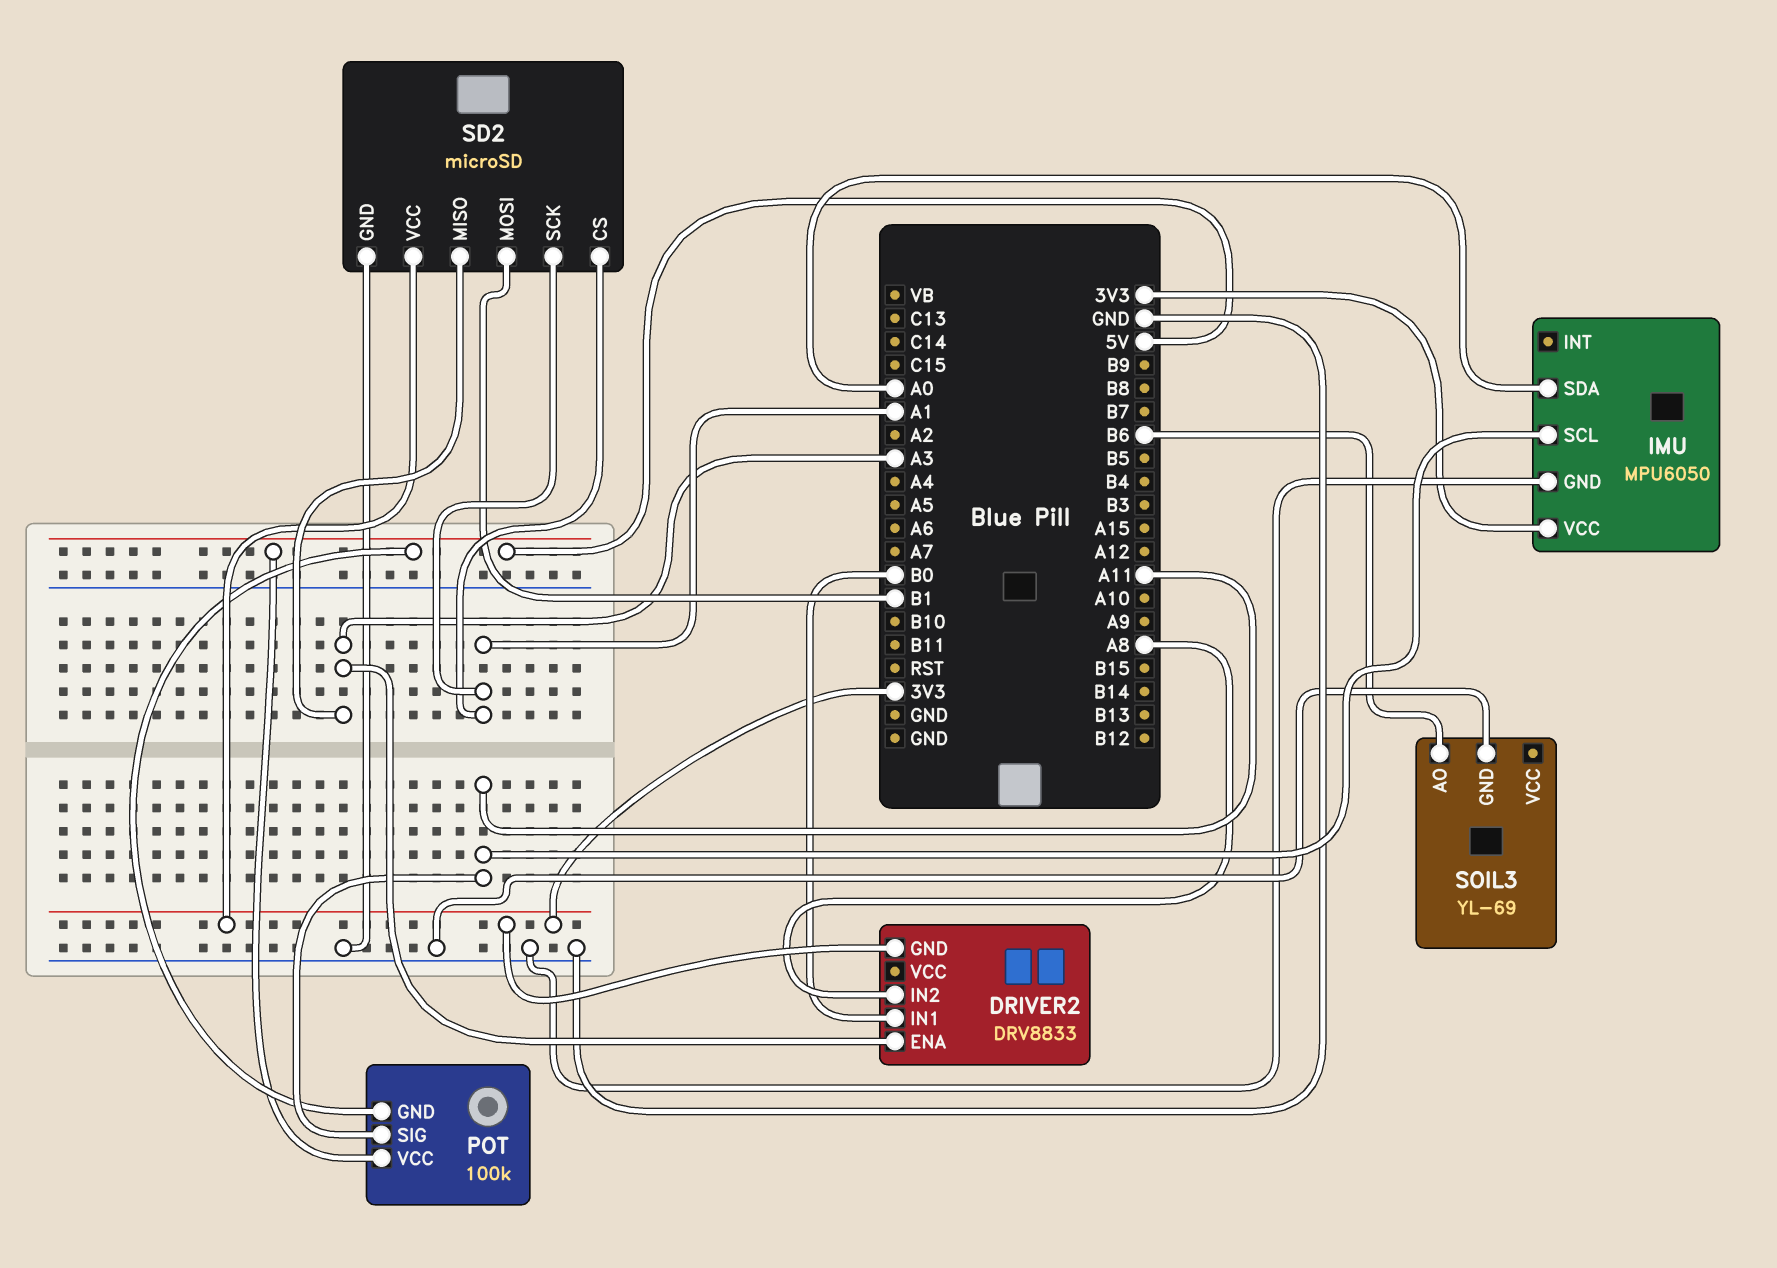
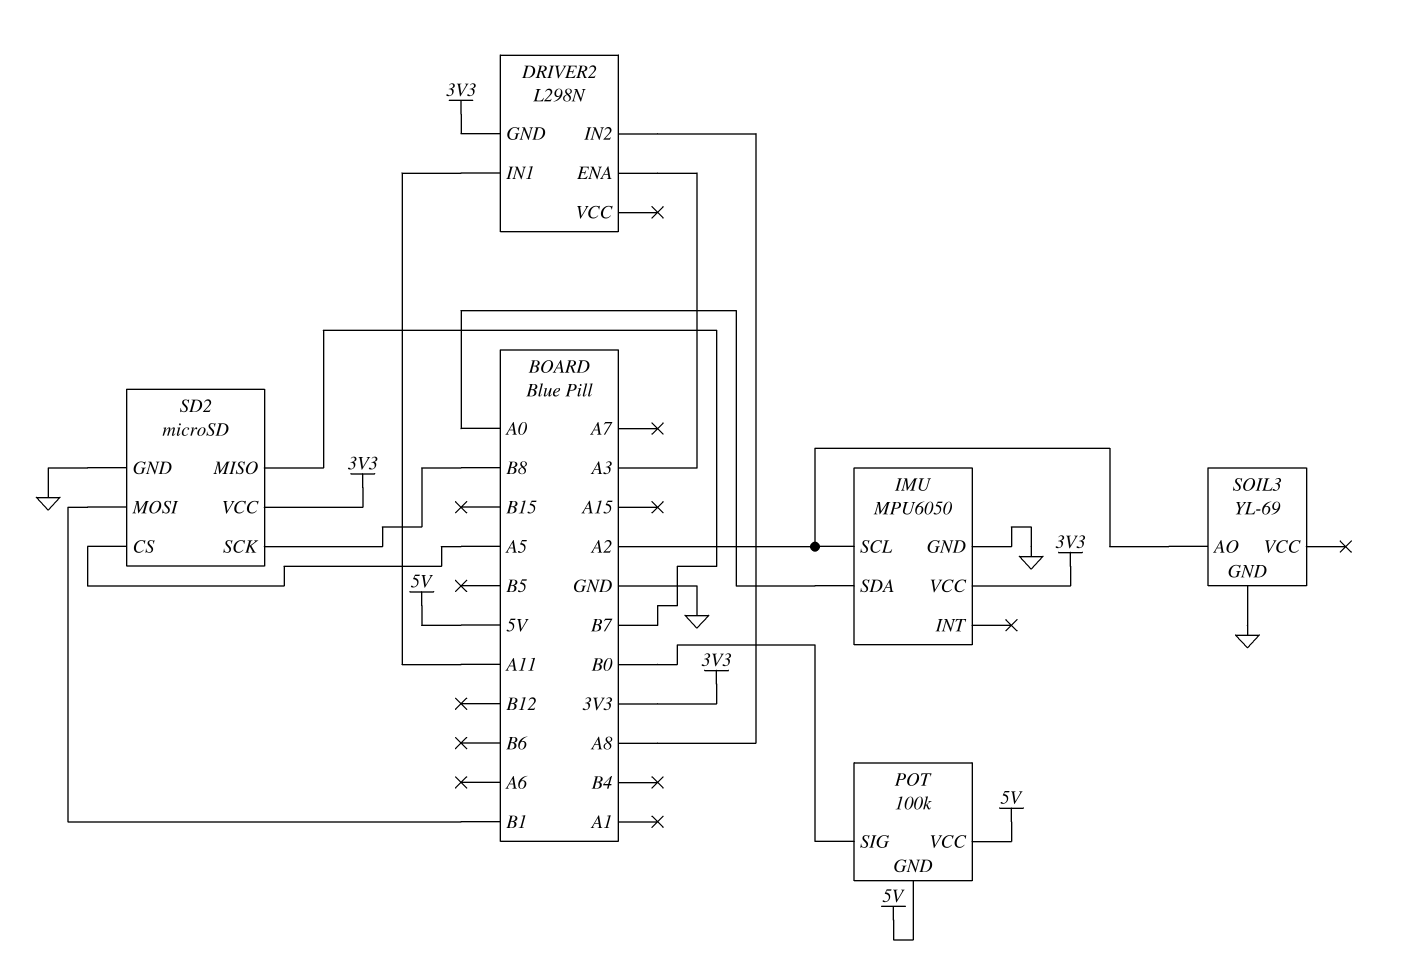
DRIVER2: DRV8833 -> L298N
DRIVER2 pin IN1: B0 -> A11
IMU pin SCL: A11 -> A2
POT pin SIG: A11 -> B0
SD2 pin CS: A1 -> A5
SD2 pin MISO: A3 -> B7
SD2 pin SCK: A1 -> B8
SOIL3 pin AO: B6 -> A2

